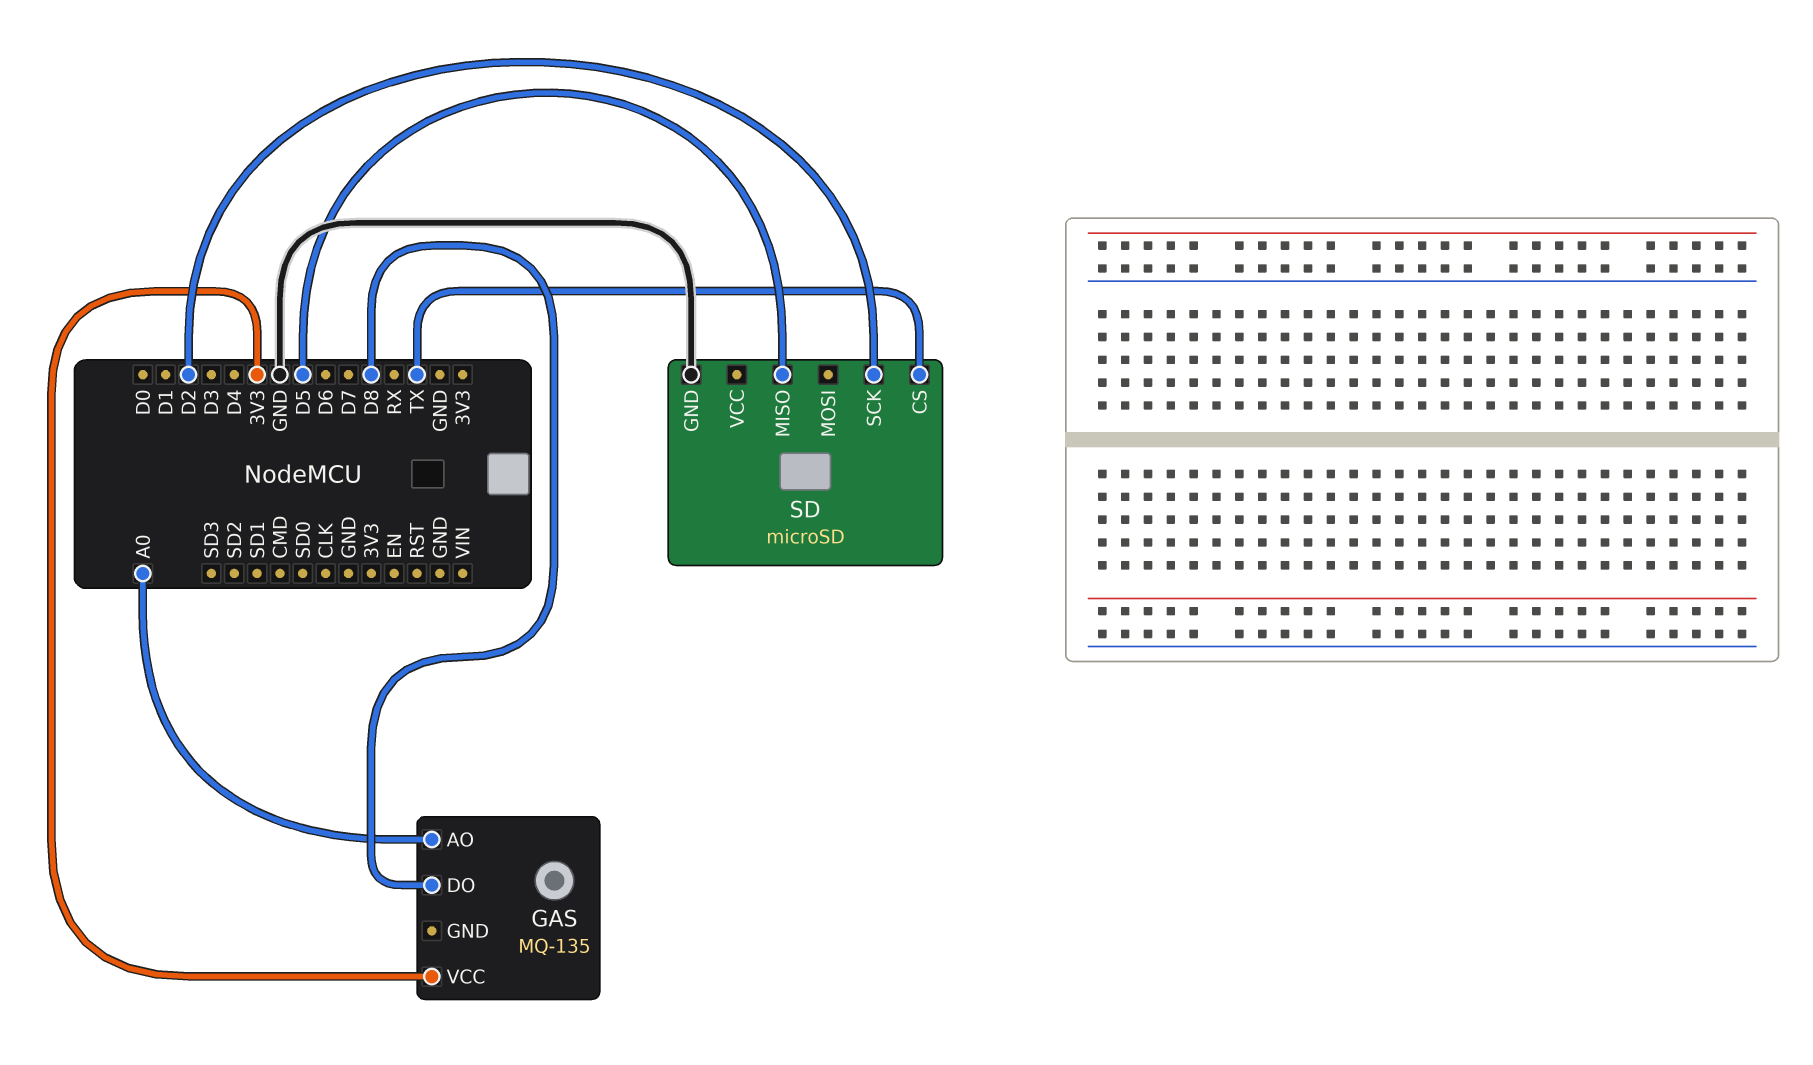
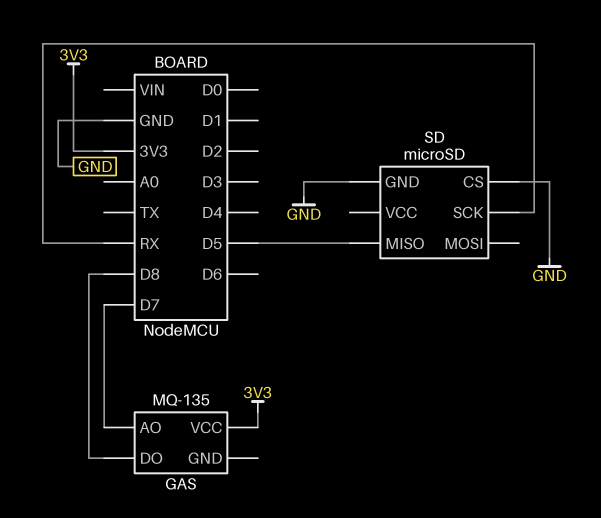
GAS pin AO: A0 -> D7
SD pin CS: TX -> GND
SD pin SCK: D2 -> RX

